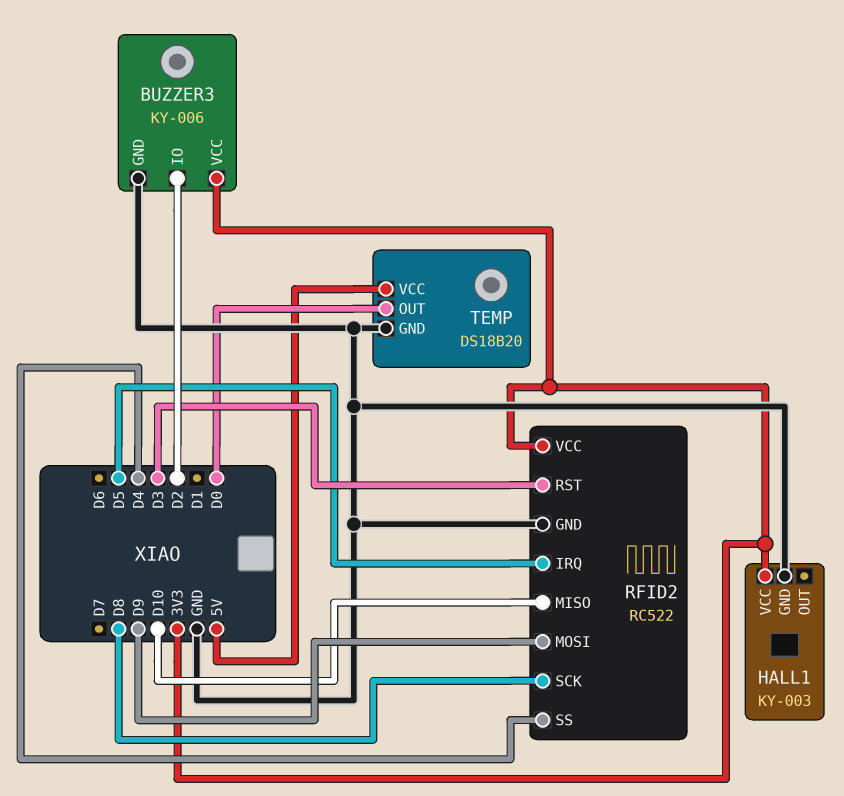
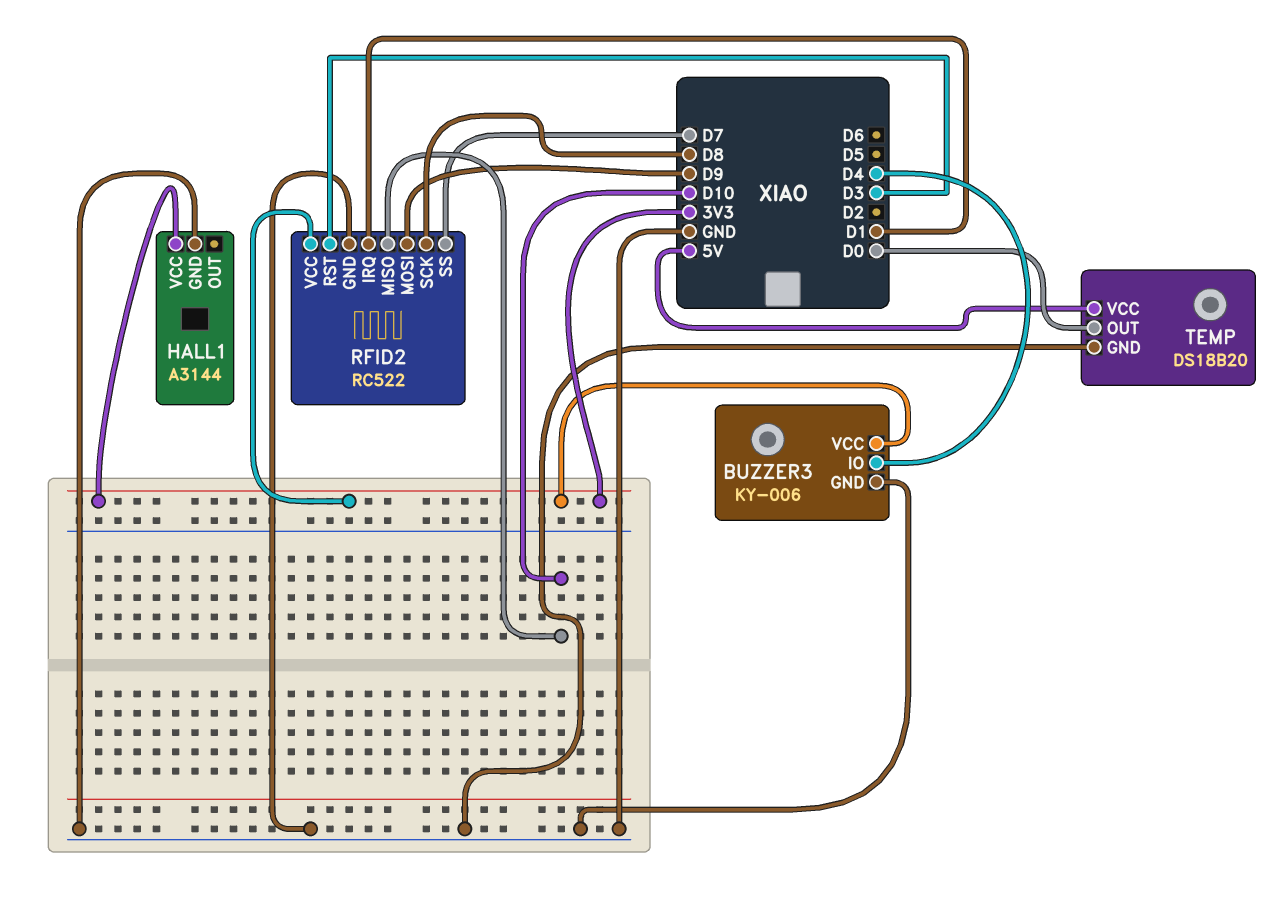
BUZZER3 pin IO: D2 -> D4
HALL1: KY-003 -> A3144
RFID2 pin IRQ: D5 -> D1
RFID2 pin SS: D4 -> D7

